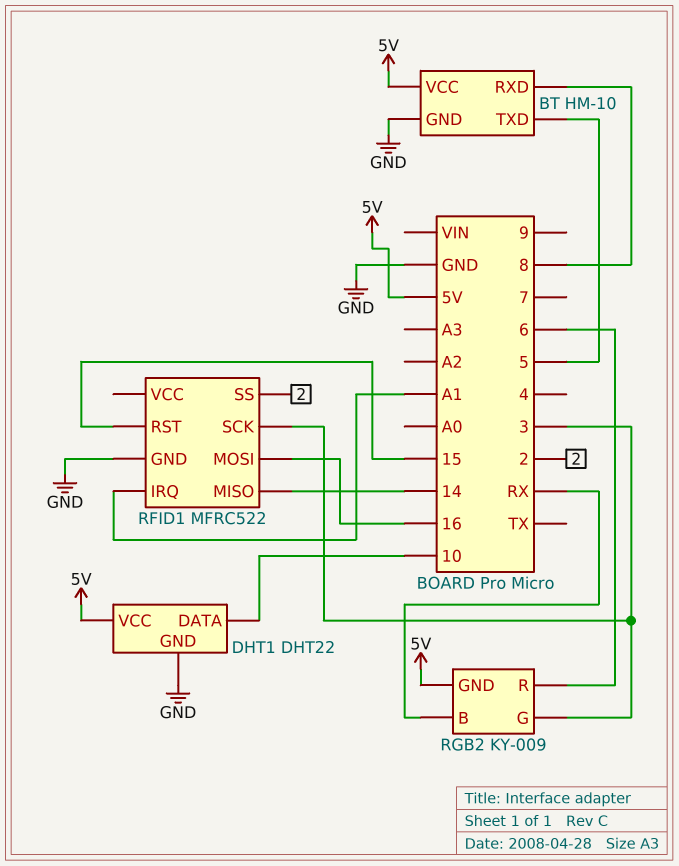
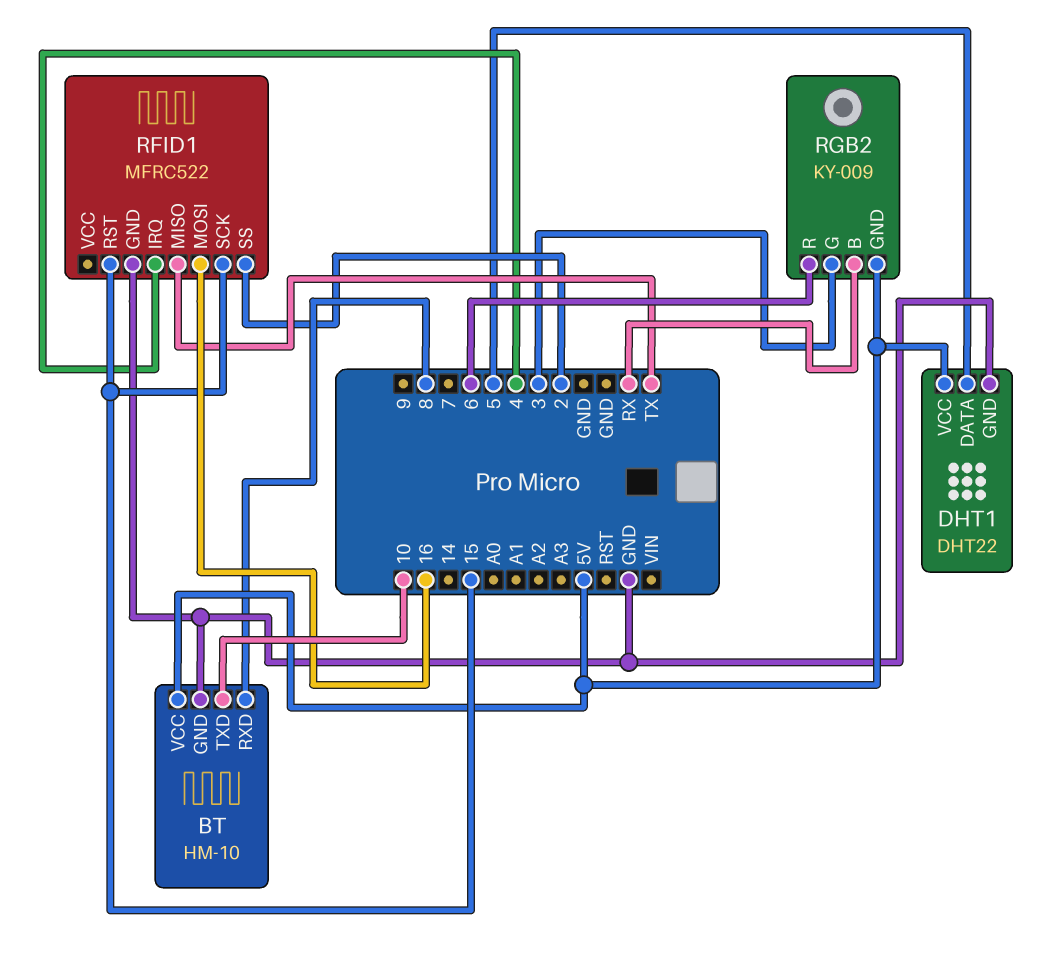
BT pin TXD: 5 -> 10
DHT1 pin DATA: 10 -> 5
RFID1 pin IRQ: A1 -> 4
RFID1 pin MISO: 14 -> TX
RFID1 pin SCK: 3 -> 15

